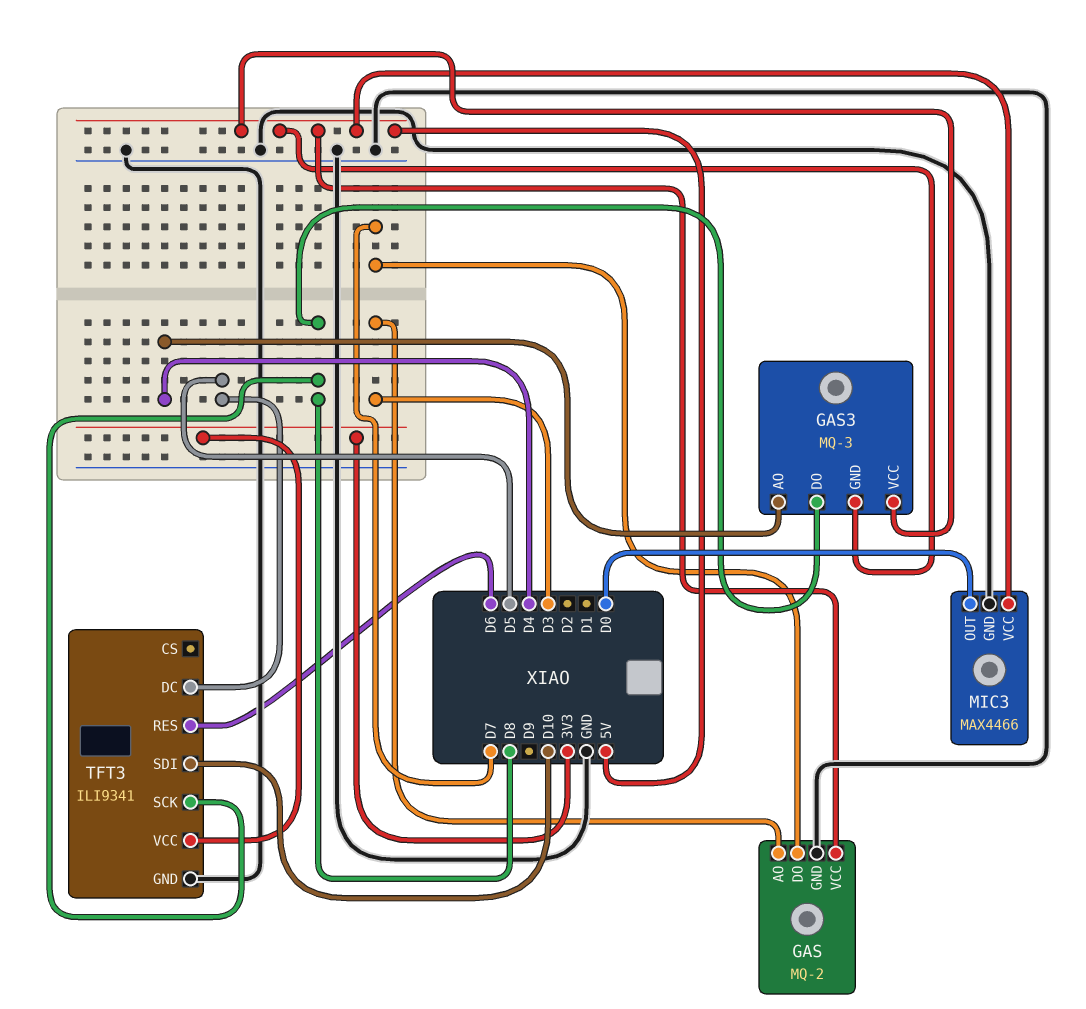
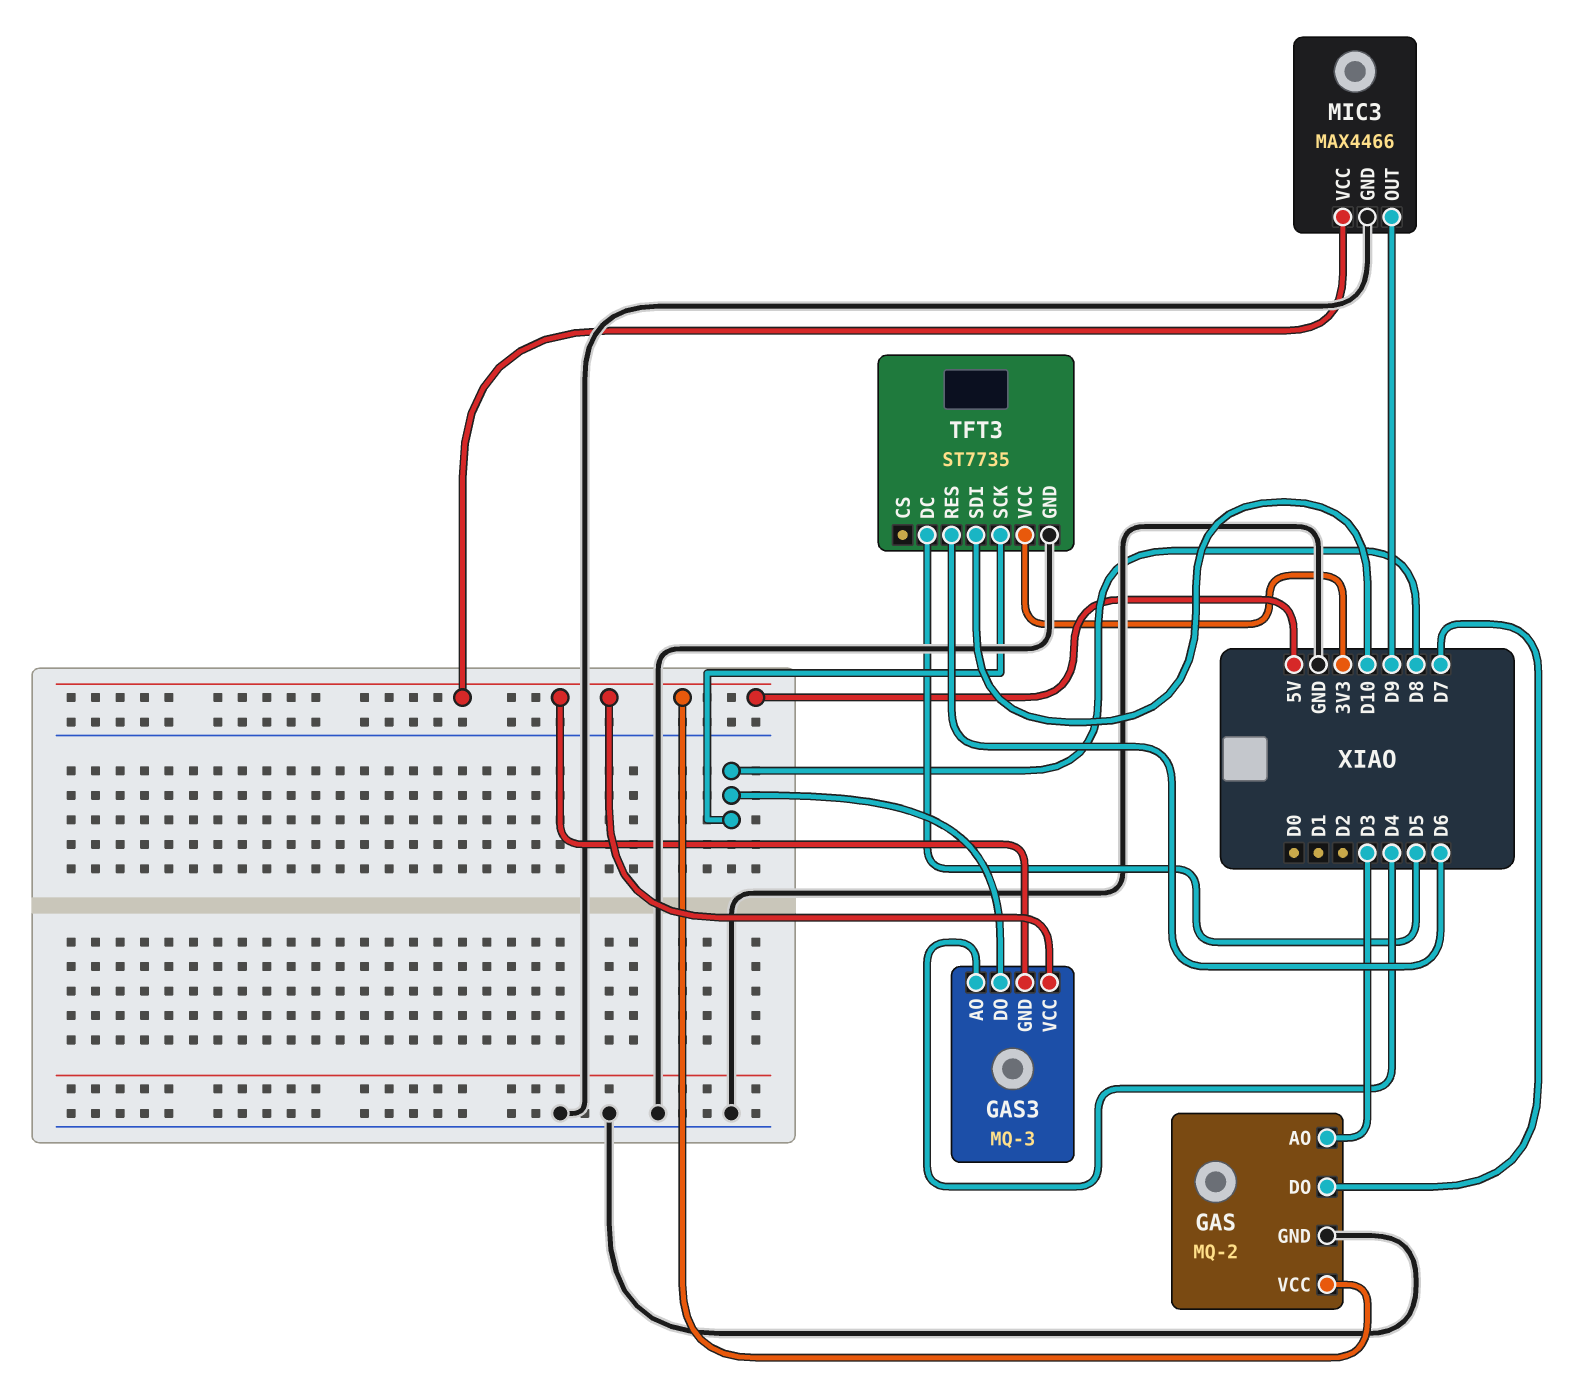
MIC3 pin OUT: D0 -> D9
TFT3: ILI9341 -> ST7735

